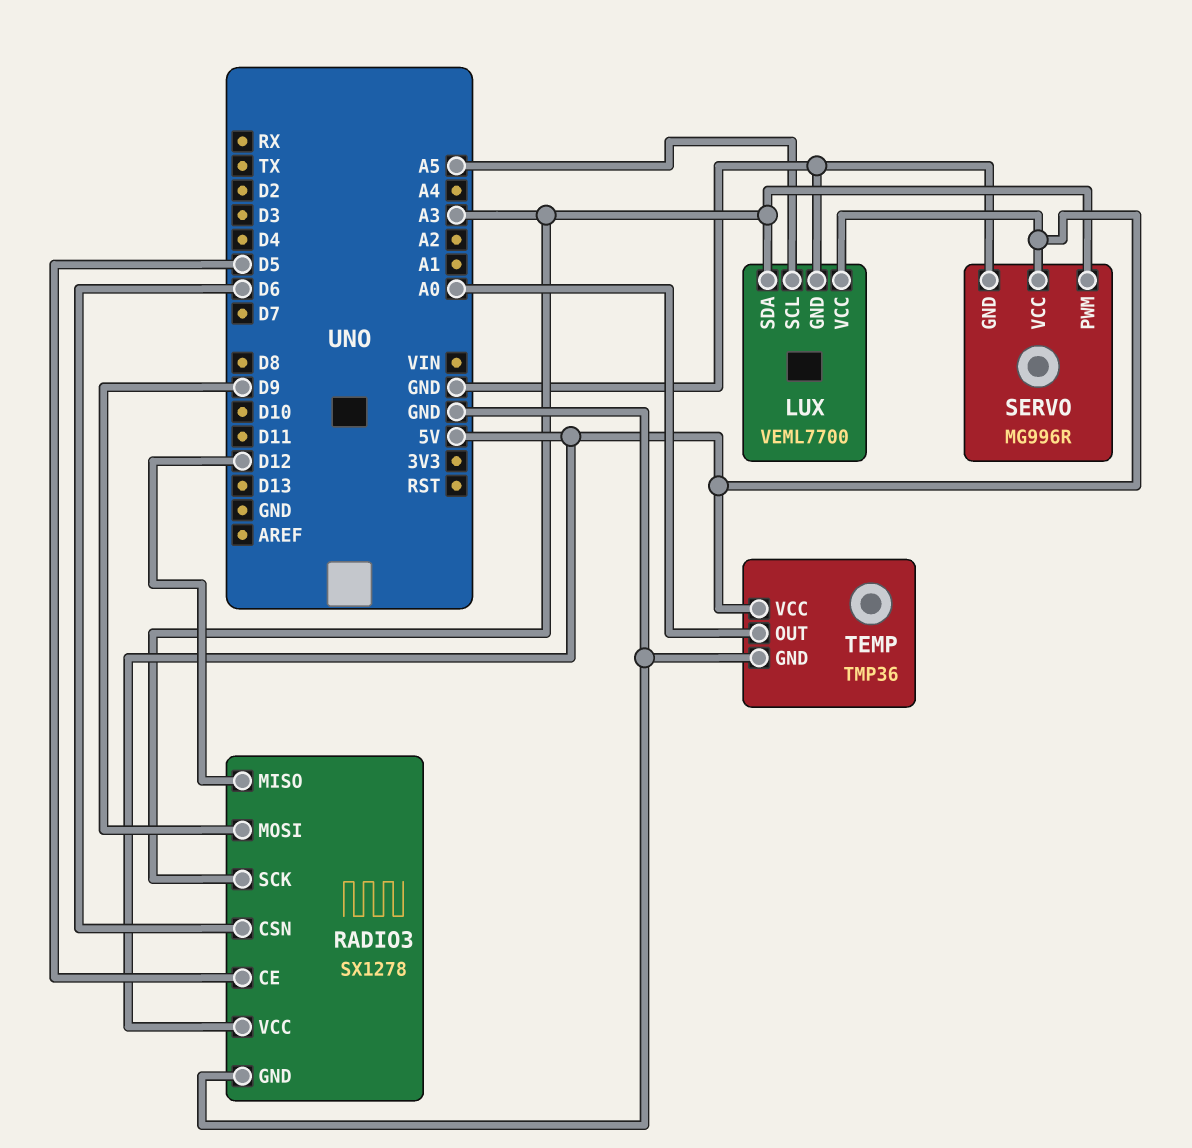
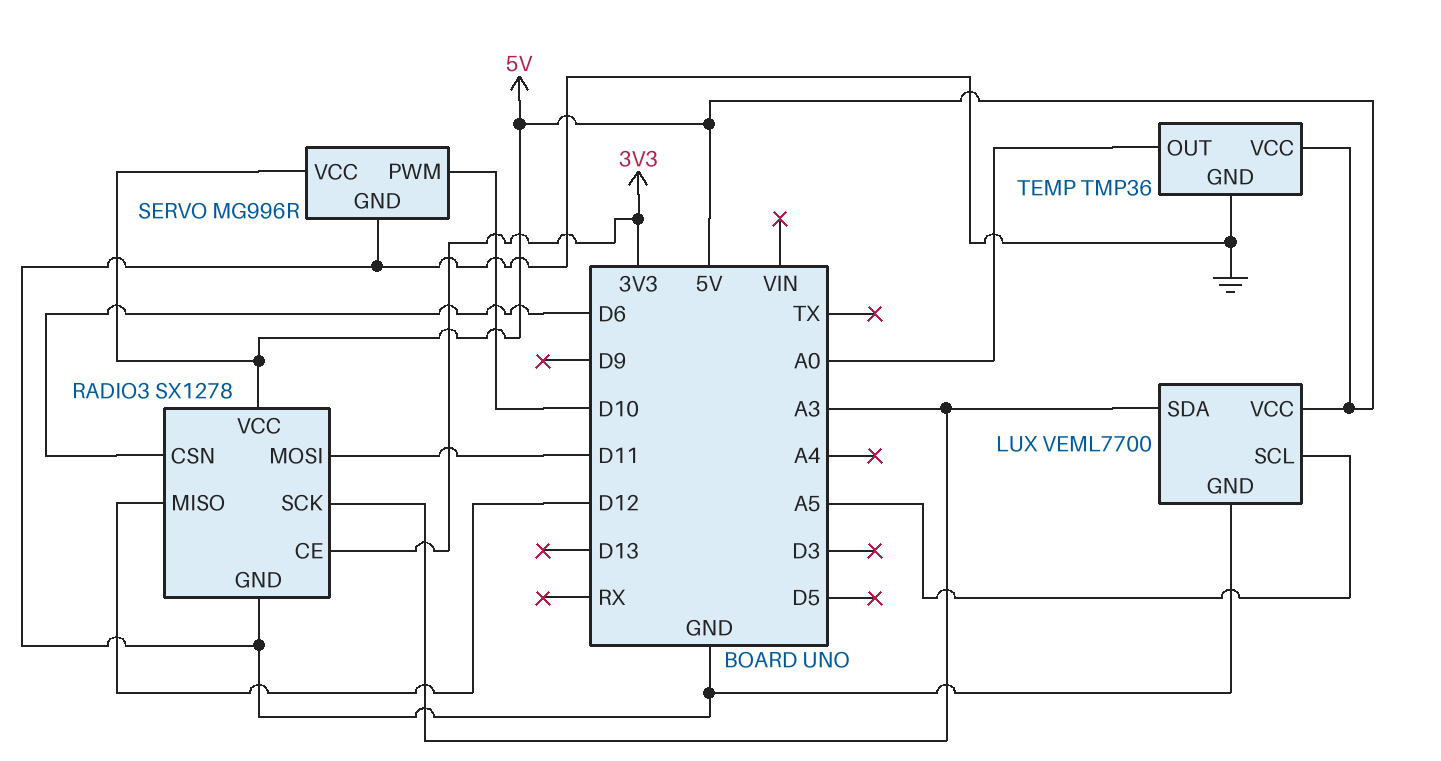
RADIO3 pin CE: D5 -> 3V3
RADIO3 pin MOSI: D9 -> D11
SERVO pin PWM: A3 -> D10

